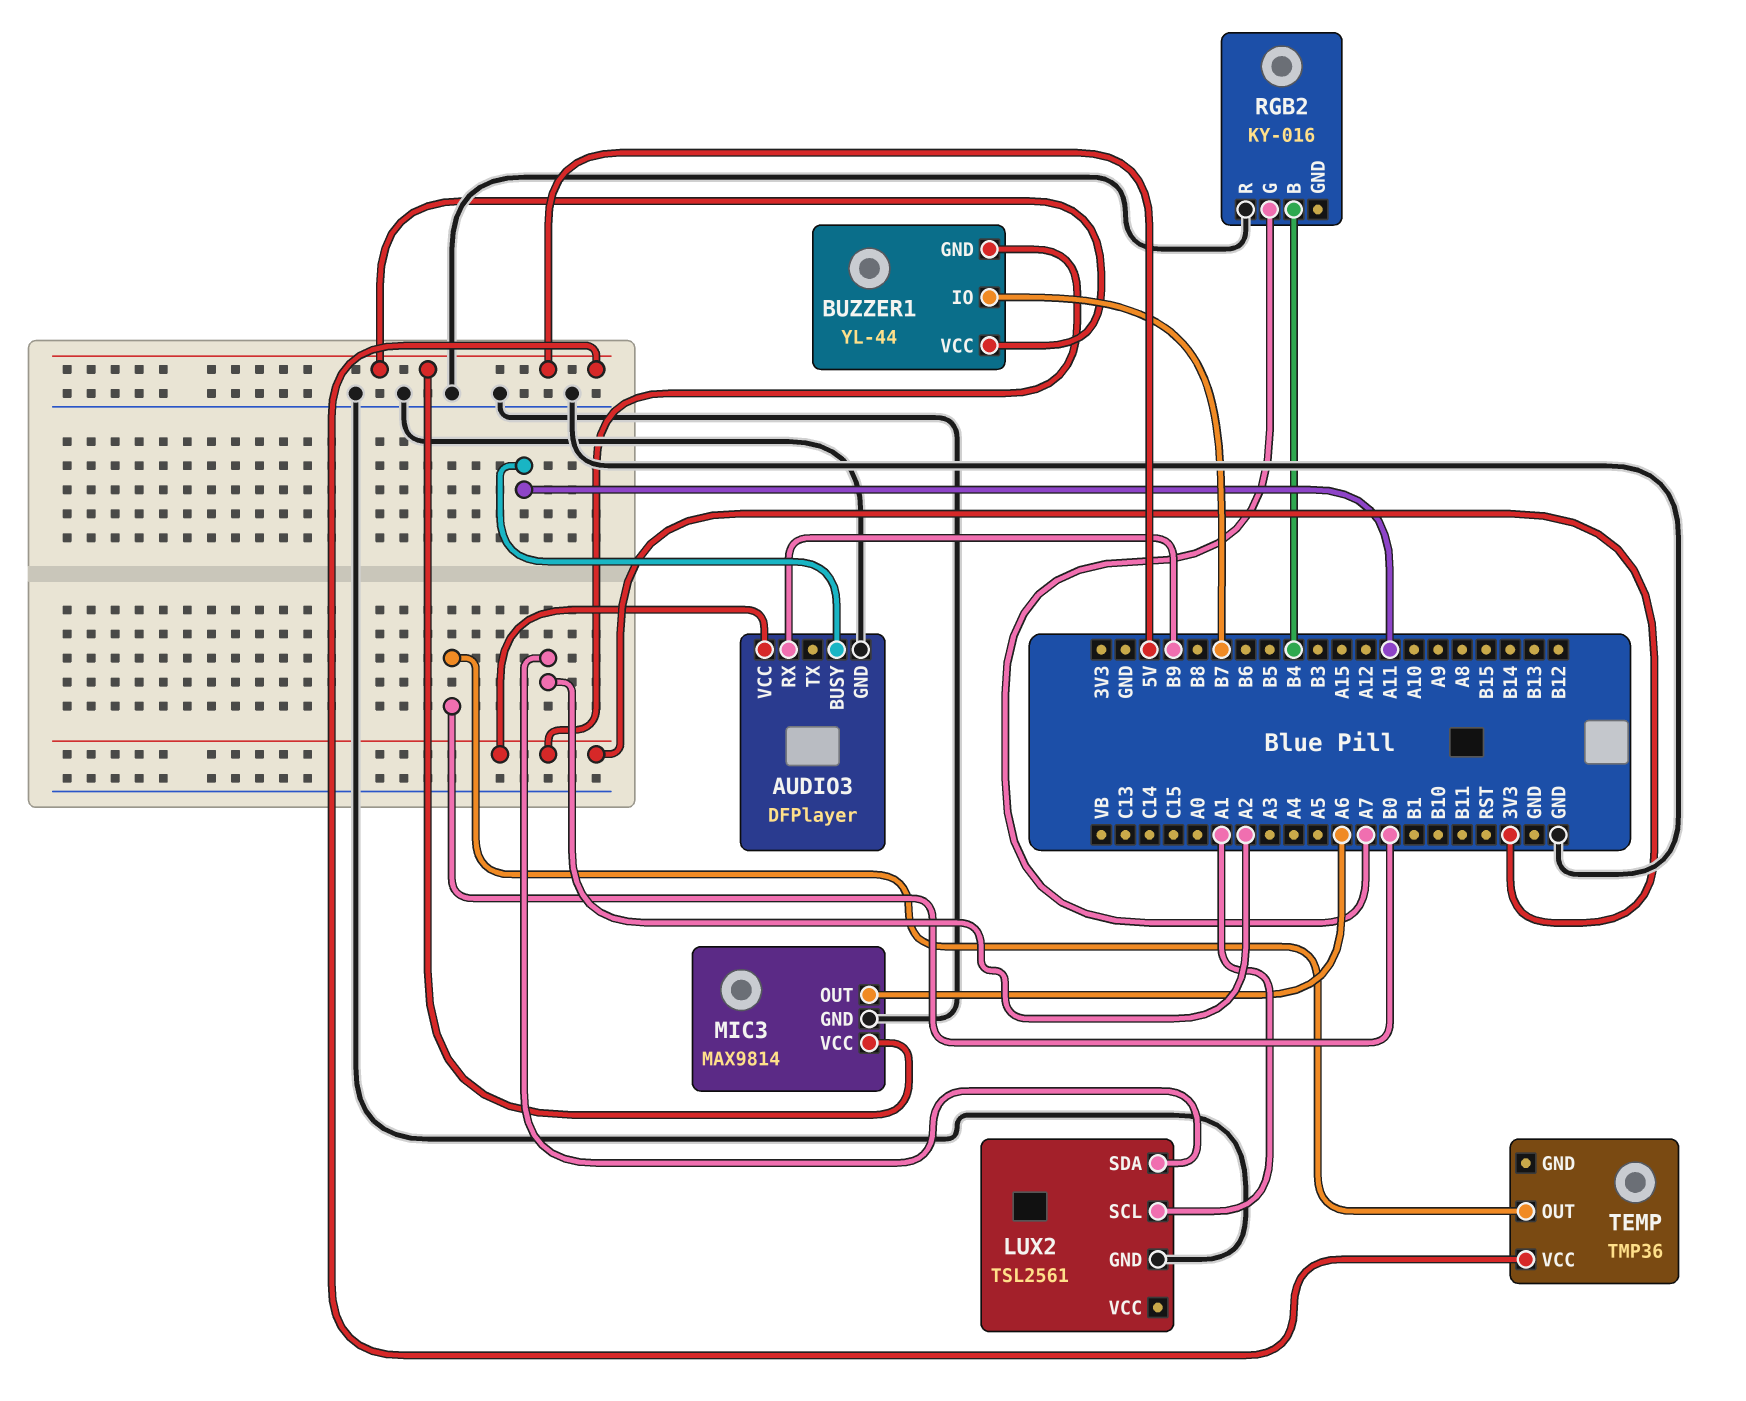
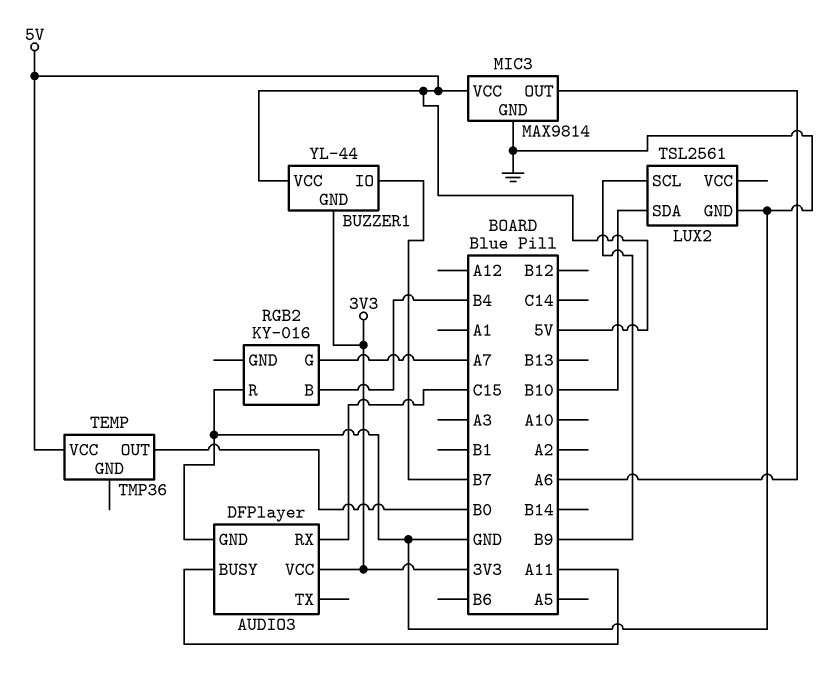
AUDIO3 pin RX: B9 -> C15
LUX2 pin SCL: A1 -> B9
LUX2 pin SDA: A2 -> B10

